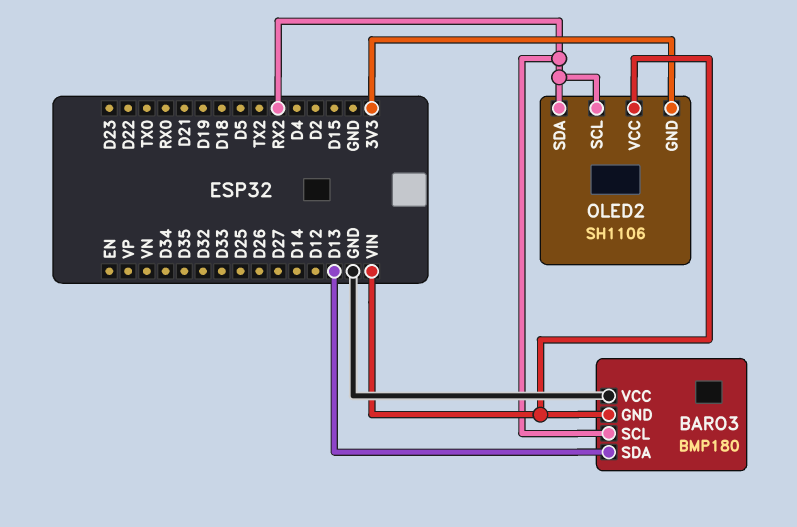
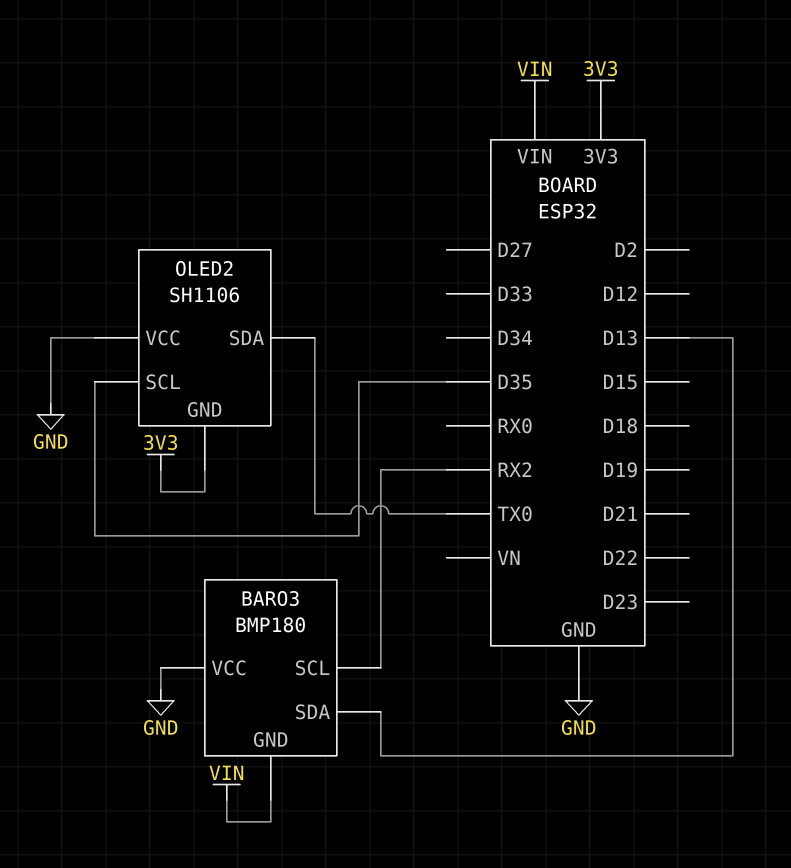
OLED2 pin SCL: RX2 -> D35
OLED2 pin SDA: RX2 -> TX0
OLED2 pin VCC: VIN -> GND

